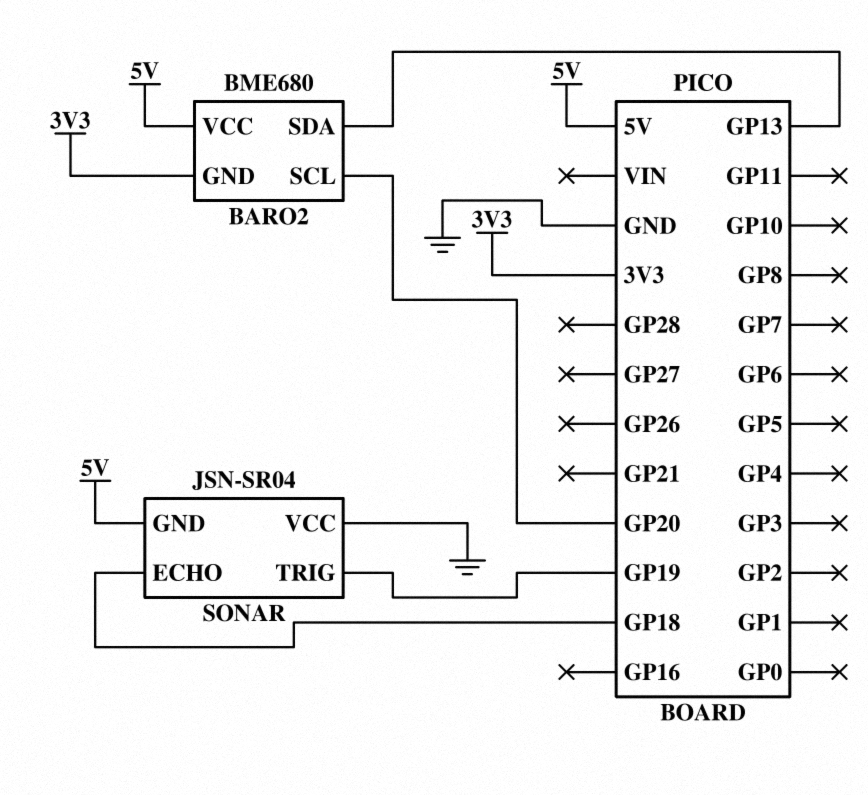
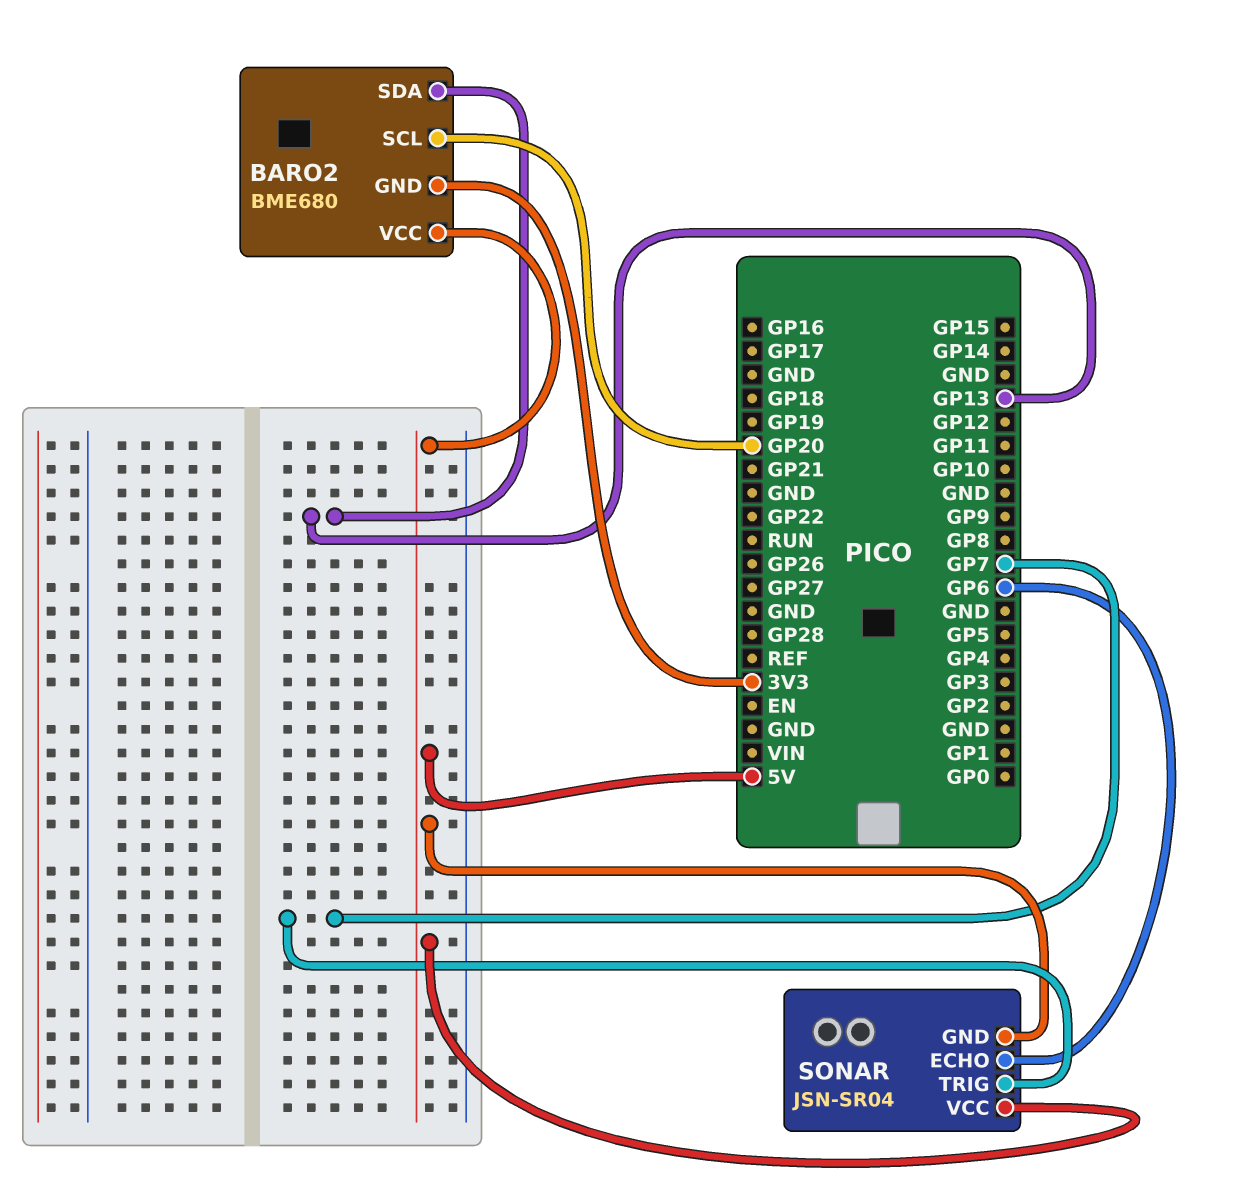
SONAR pin ECHO: GP18 -> GP6
SONAR pin TRIG: GP19 -> GP7
SONAR pin VCC: GND -> 5V

